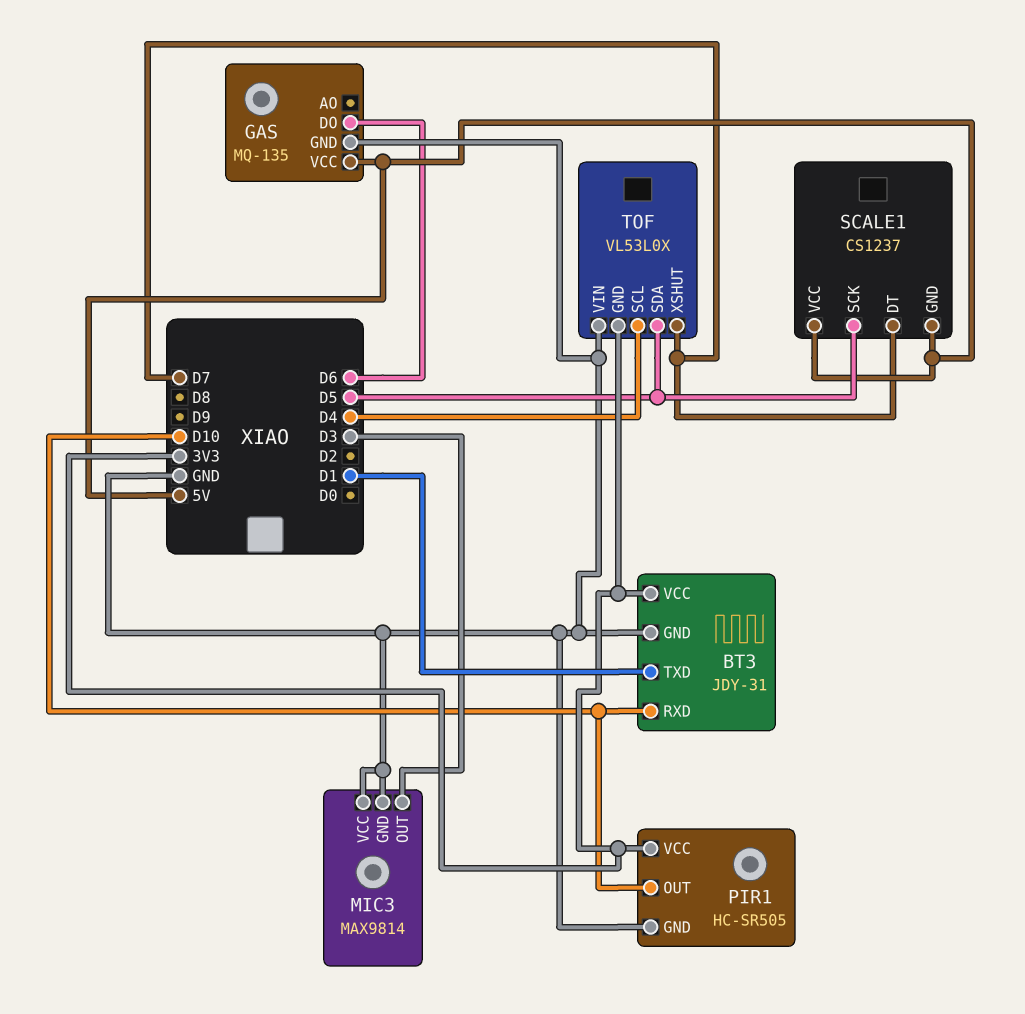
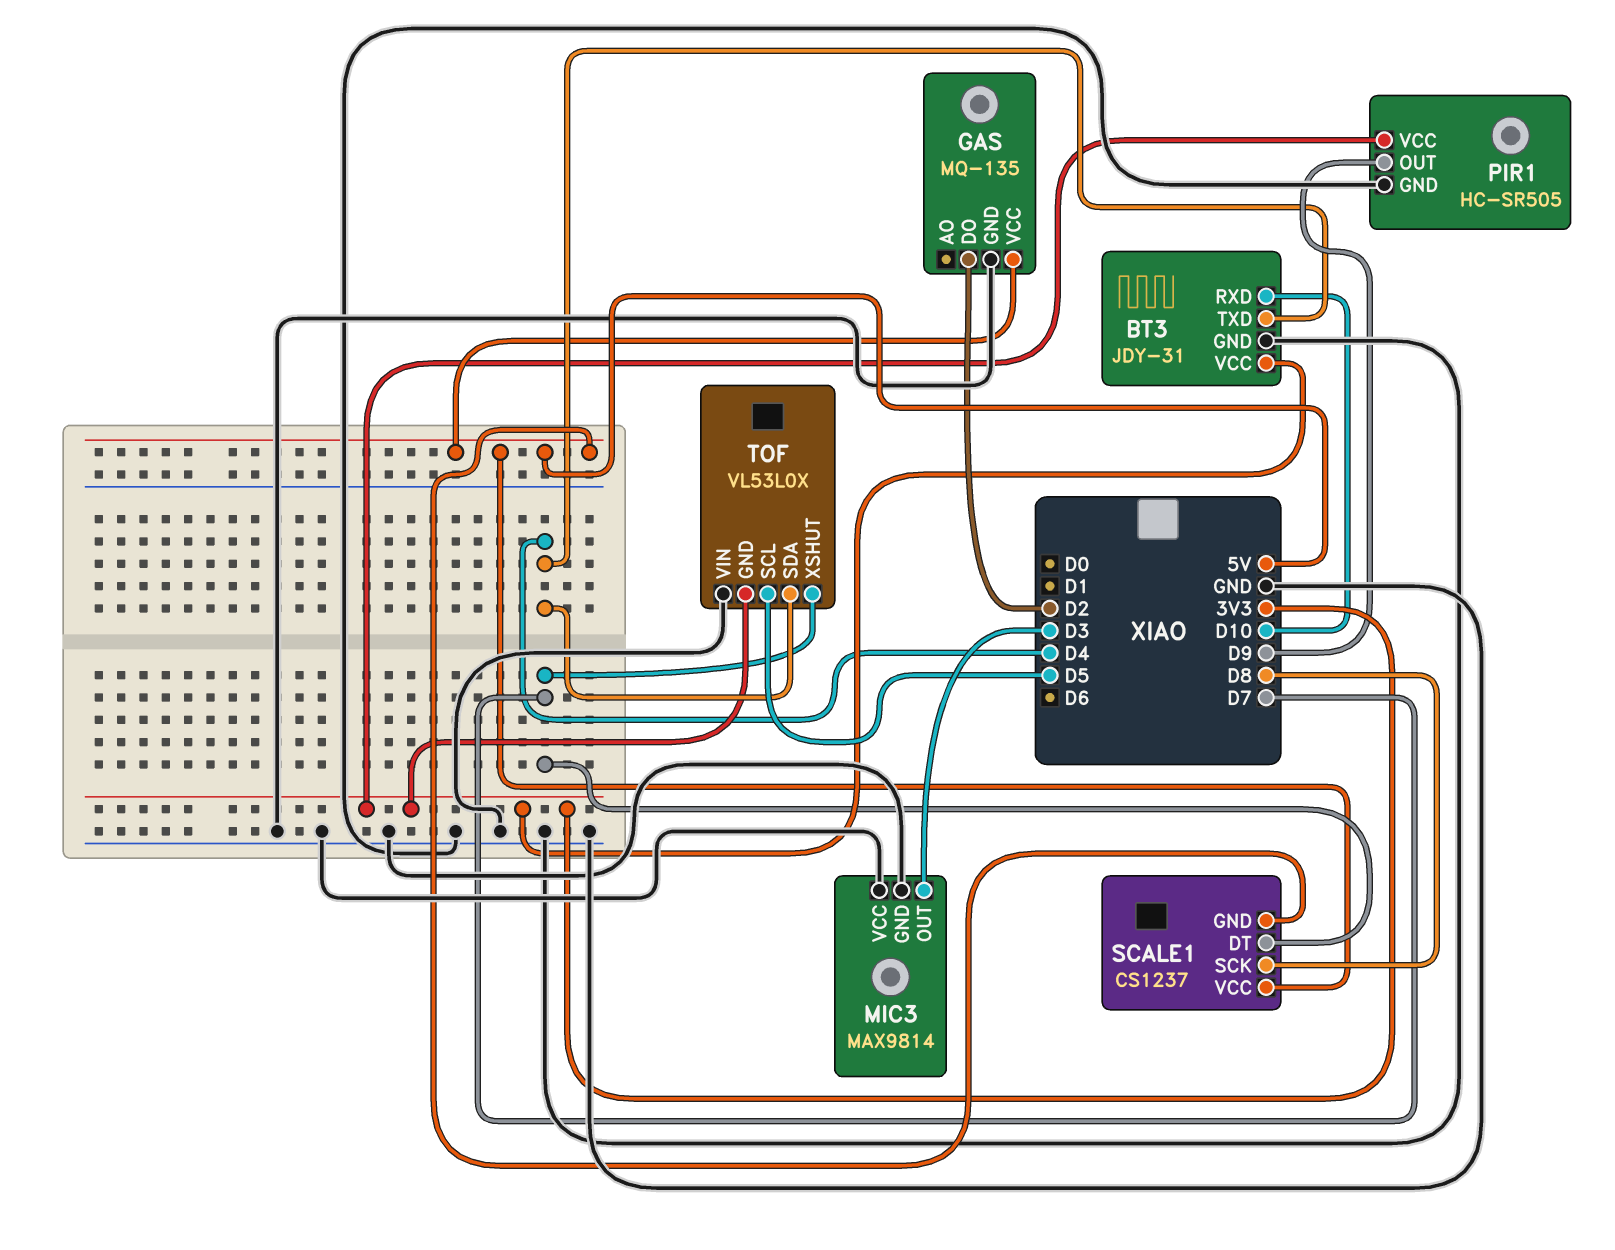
BT3 pin TXD: D1 -> D4
GAS pin DO: D6 -> D2
PIR1 pin OUT: D10 -> D9
SCALE1 pin SCK: D5 -> D8
TOF pin SCL: D4 -> D5
TOF pin SDA: D5 -> D4

